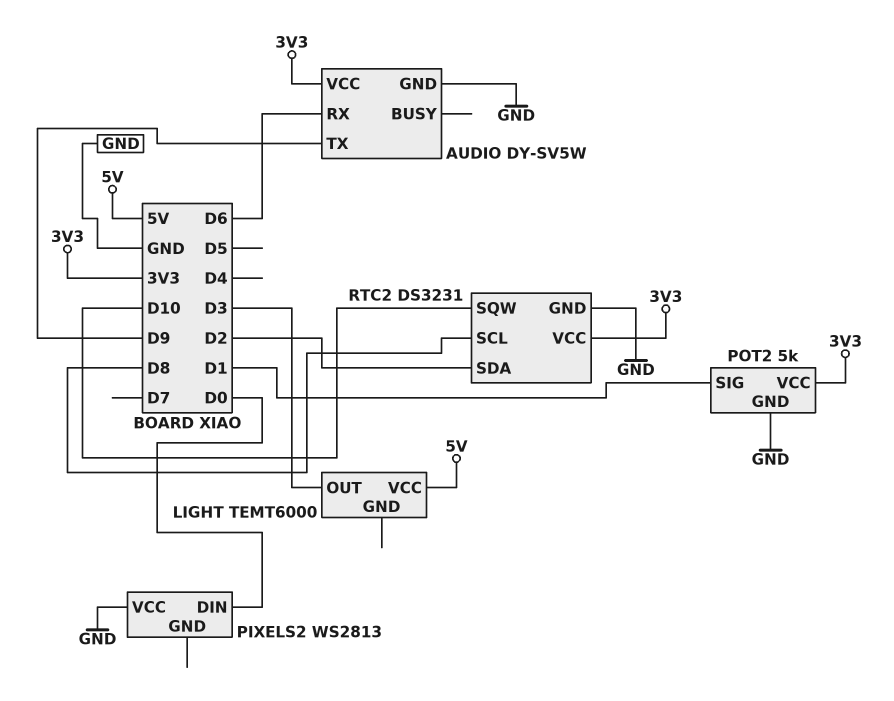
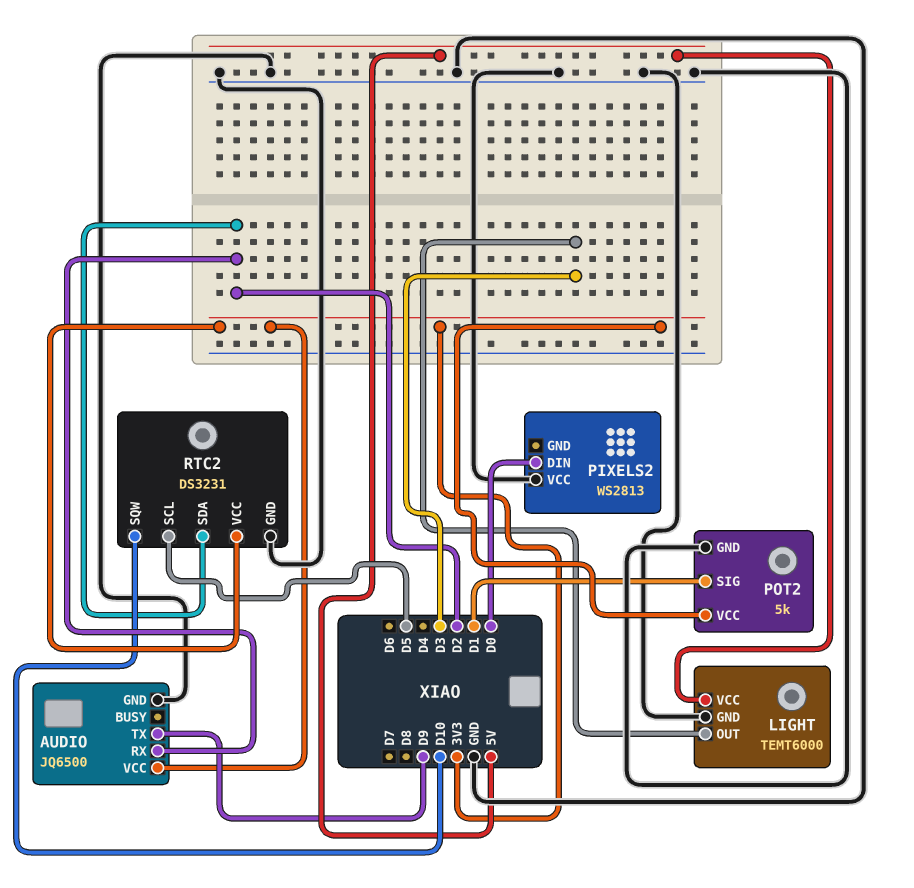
AUDIO: DY-SV5W -> JQ6500
AUDIO pin RX: D6 -> D2
LIGHT pin GND: none -> GND
RTC2 pin SCL: D8 -> D5

